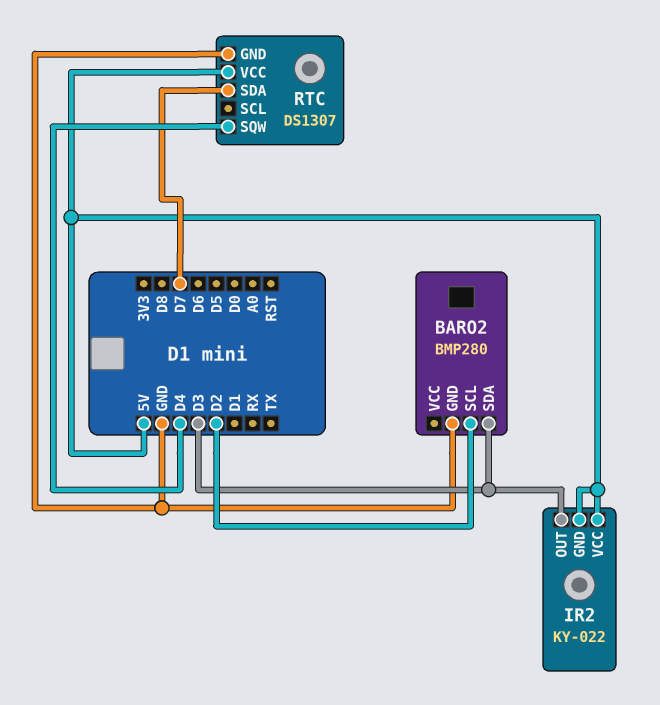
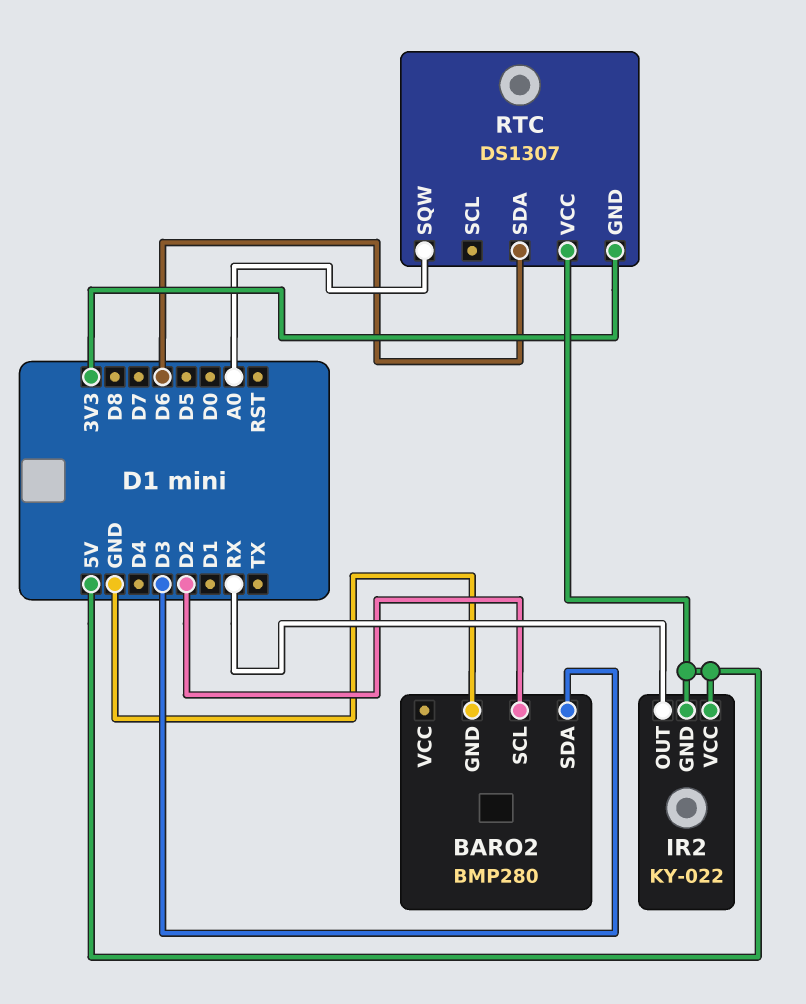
IR2 pin OUT: D3 -> RX
RTC pin GND: GND -> 3V3
RTC pin SDA: D7 -> D6
RTC pin SQW: D4 -> A0

